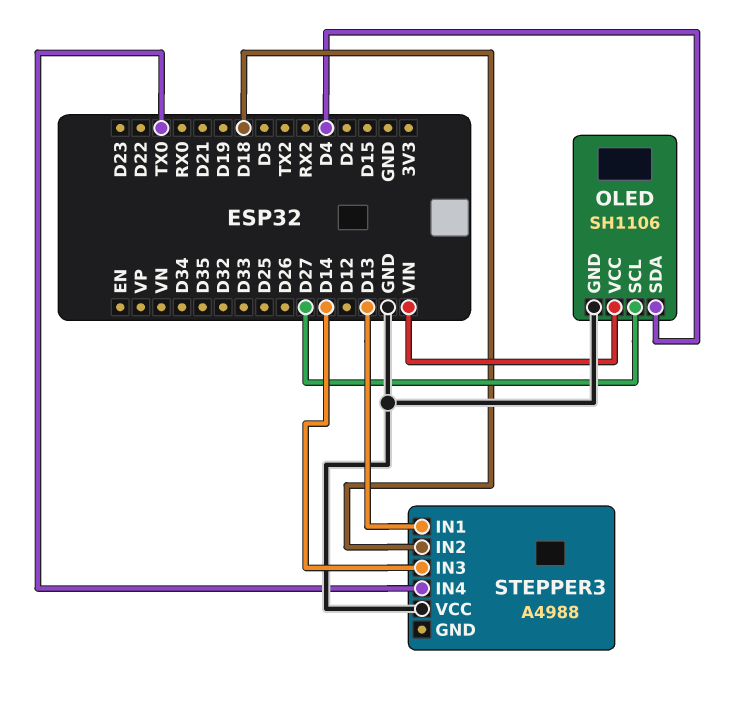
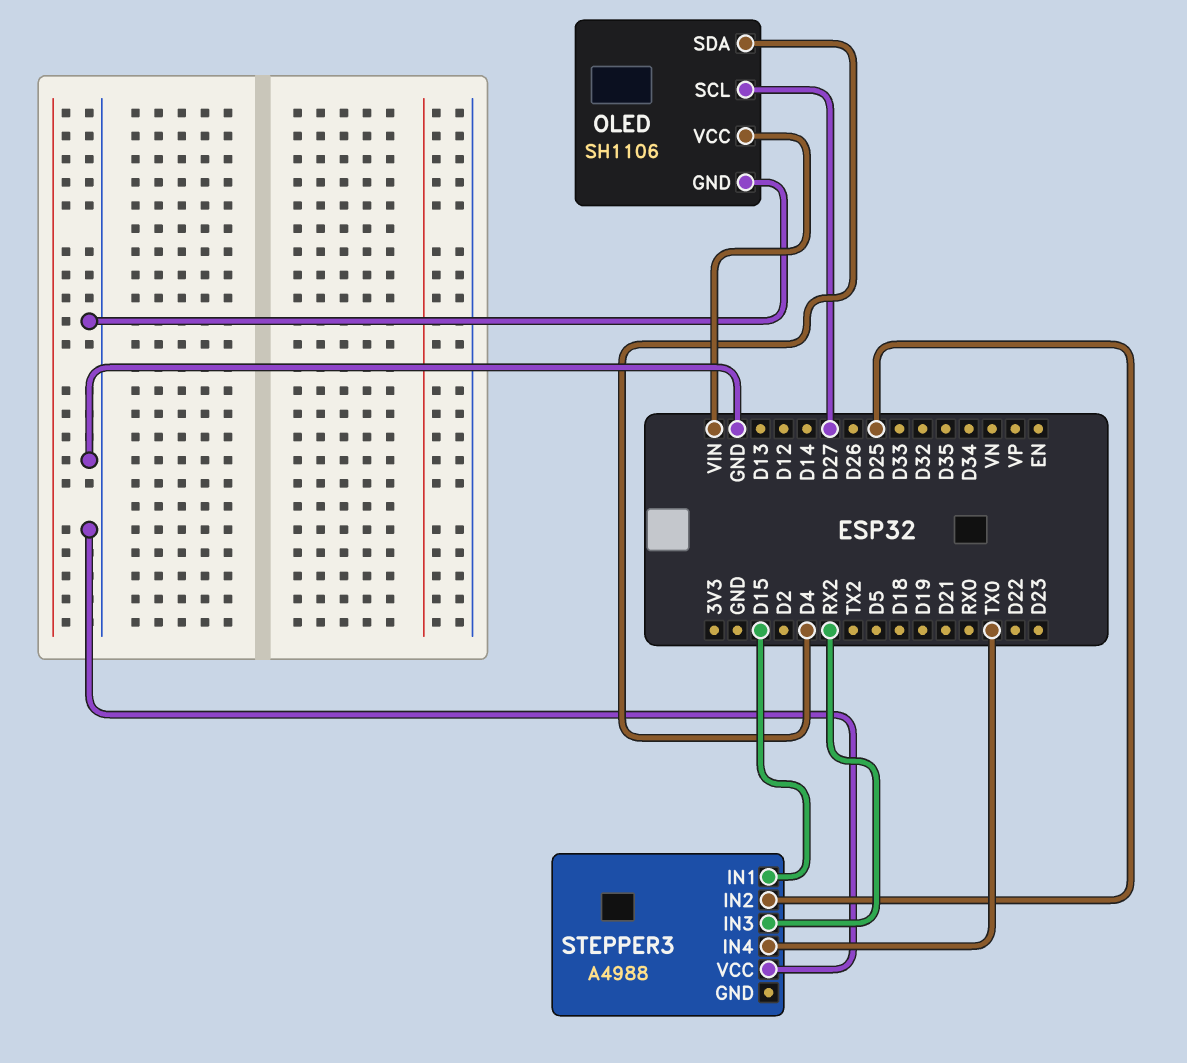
STEPPER3 pin IN1: D13 -> D15
STEPPER3 pin IN2: D18 -> D25
STEPPER3 pin IN3: D14 -> RX2

